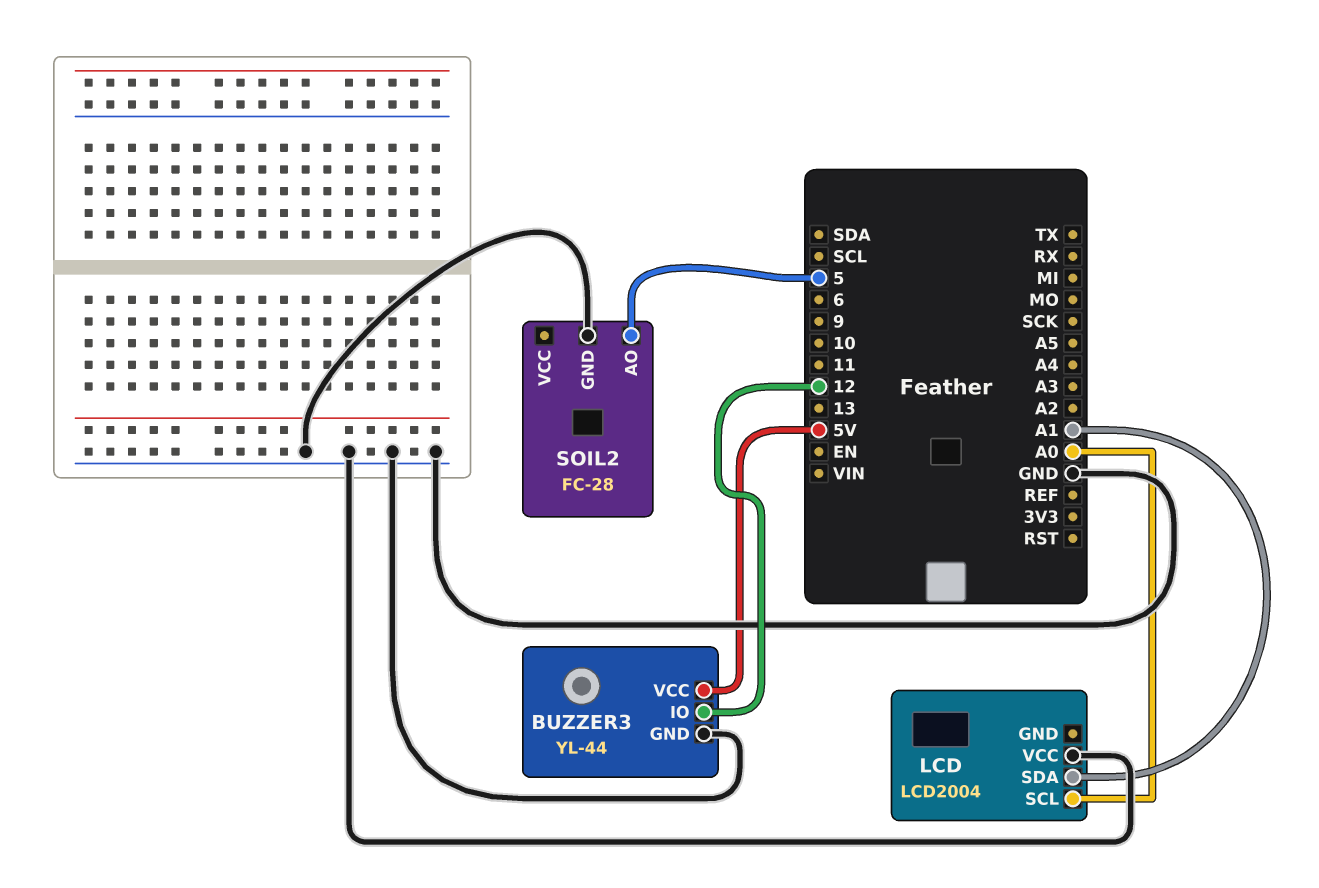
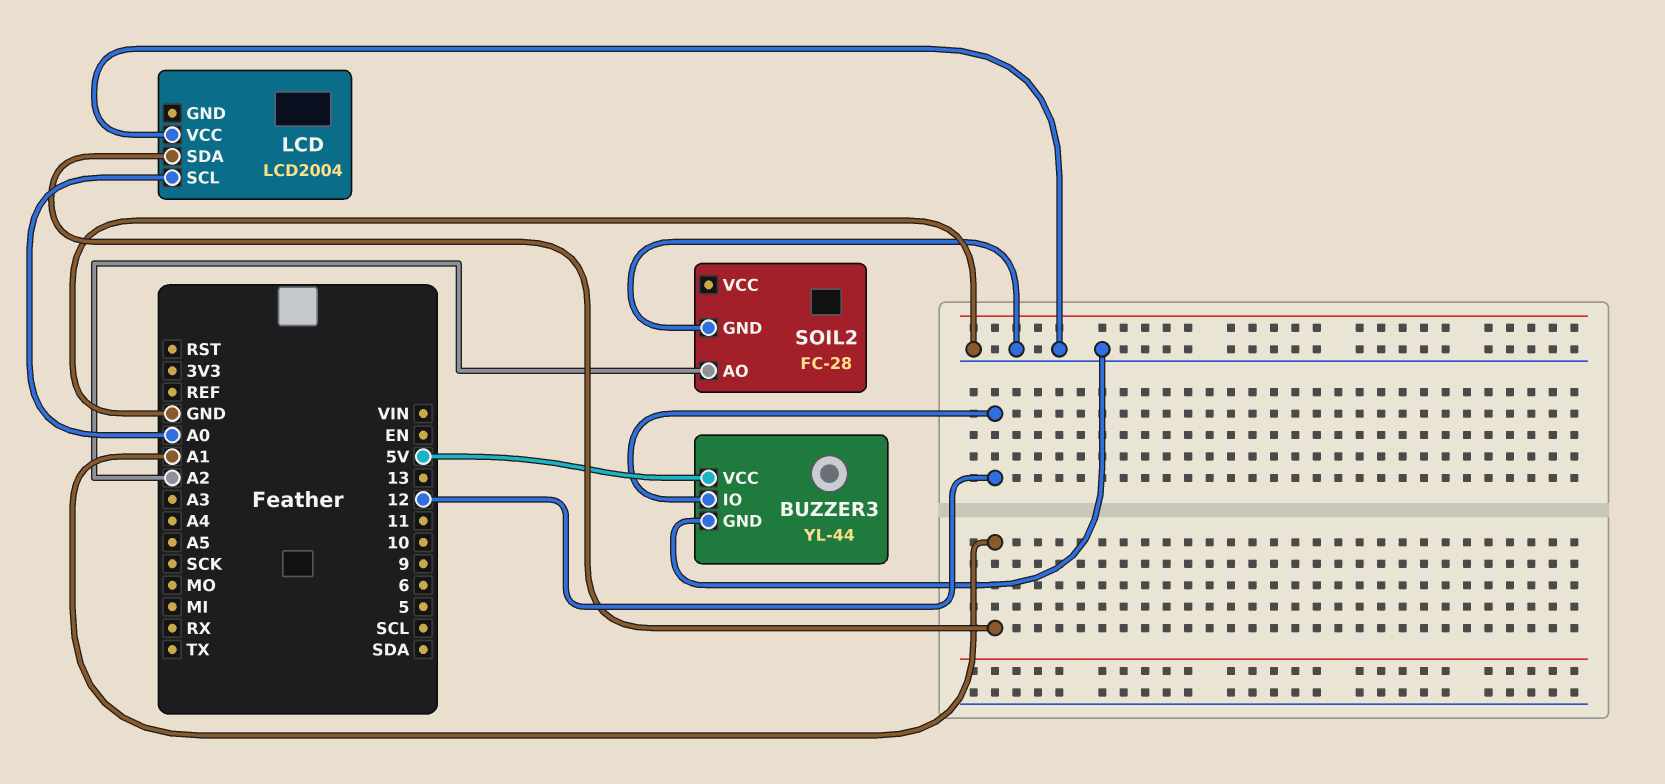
SOIL2 pin AO: 5 -> A2

